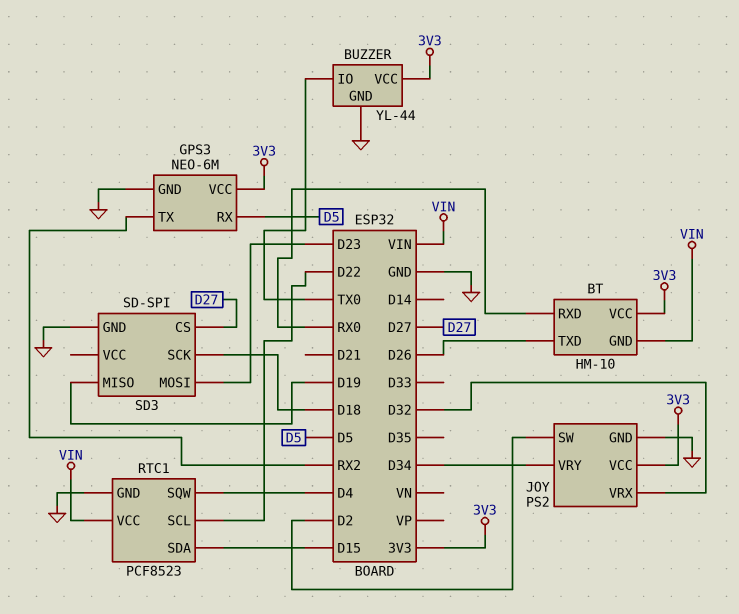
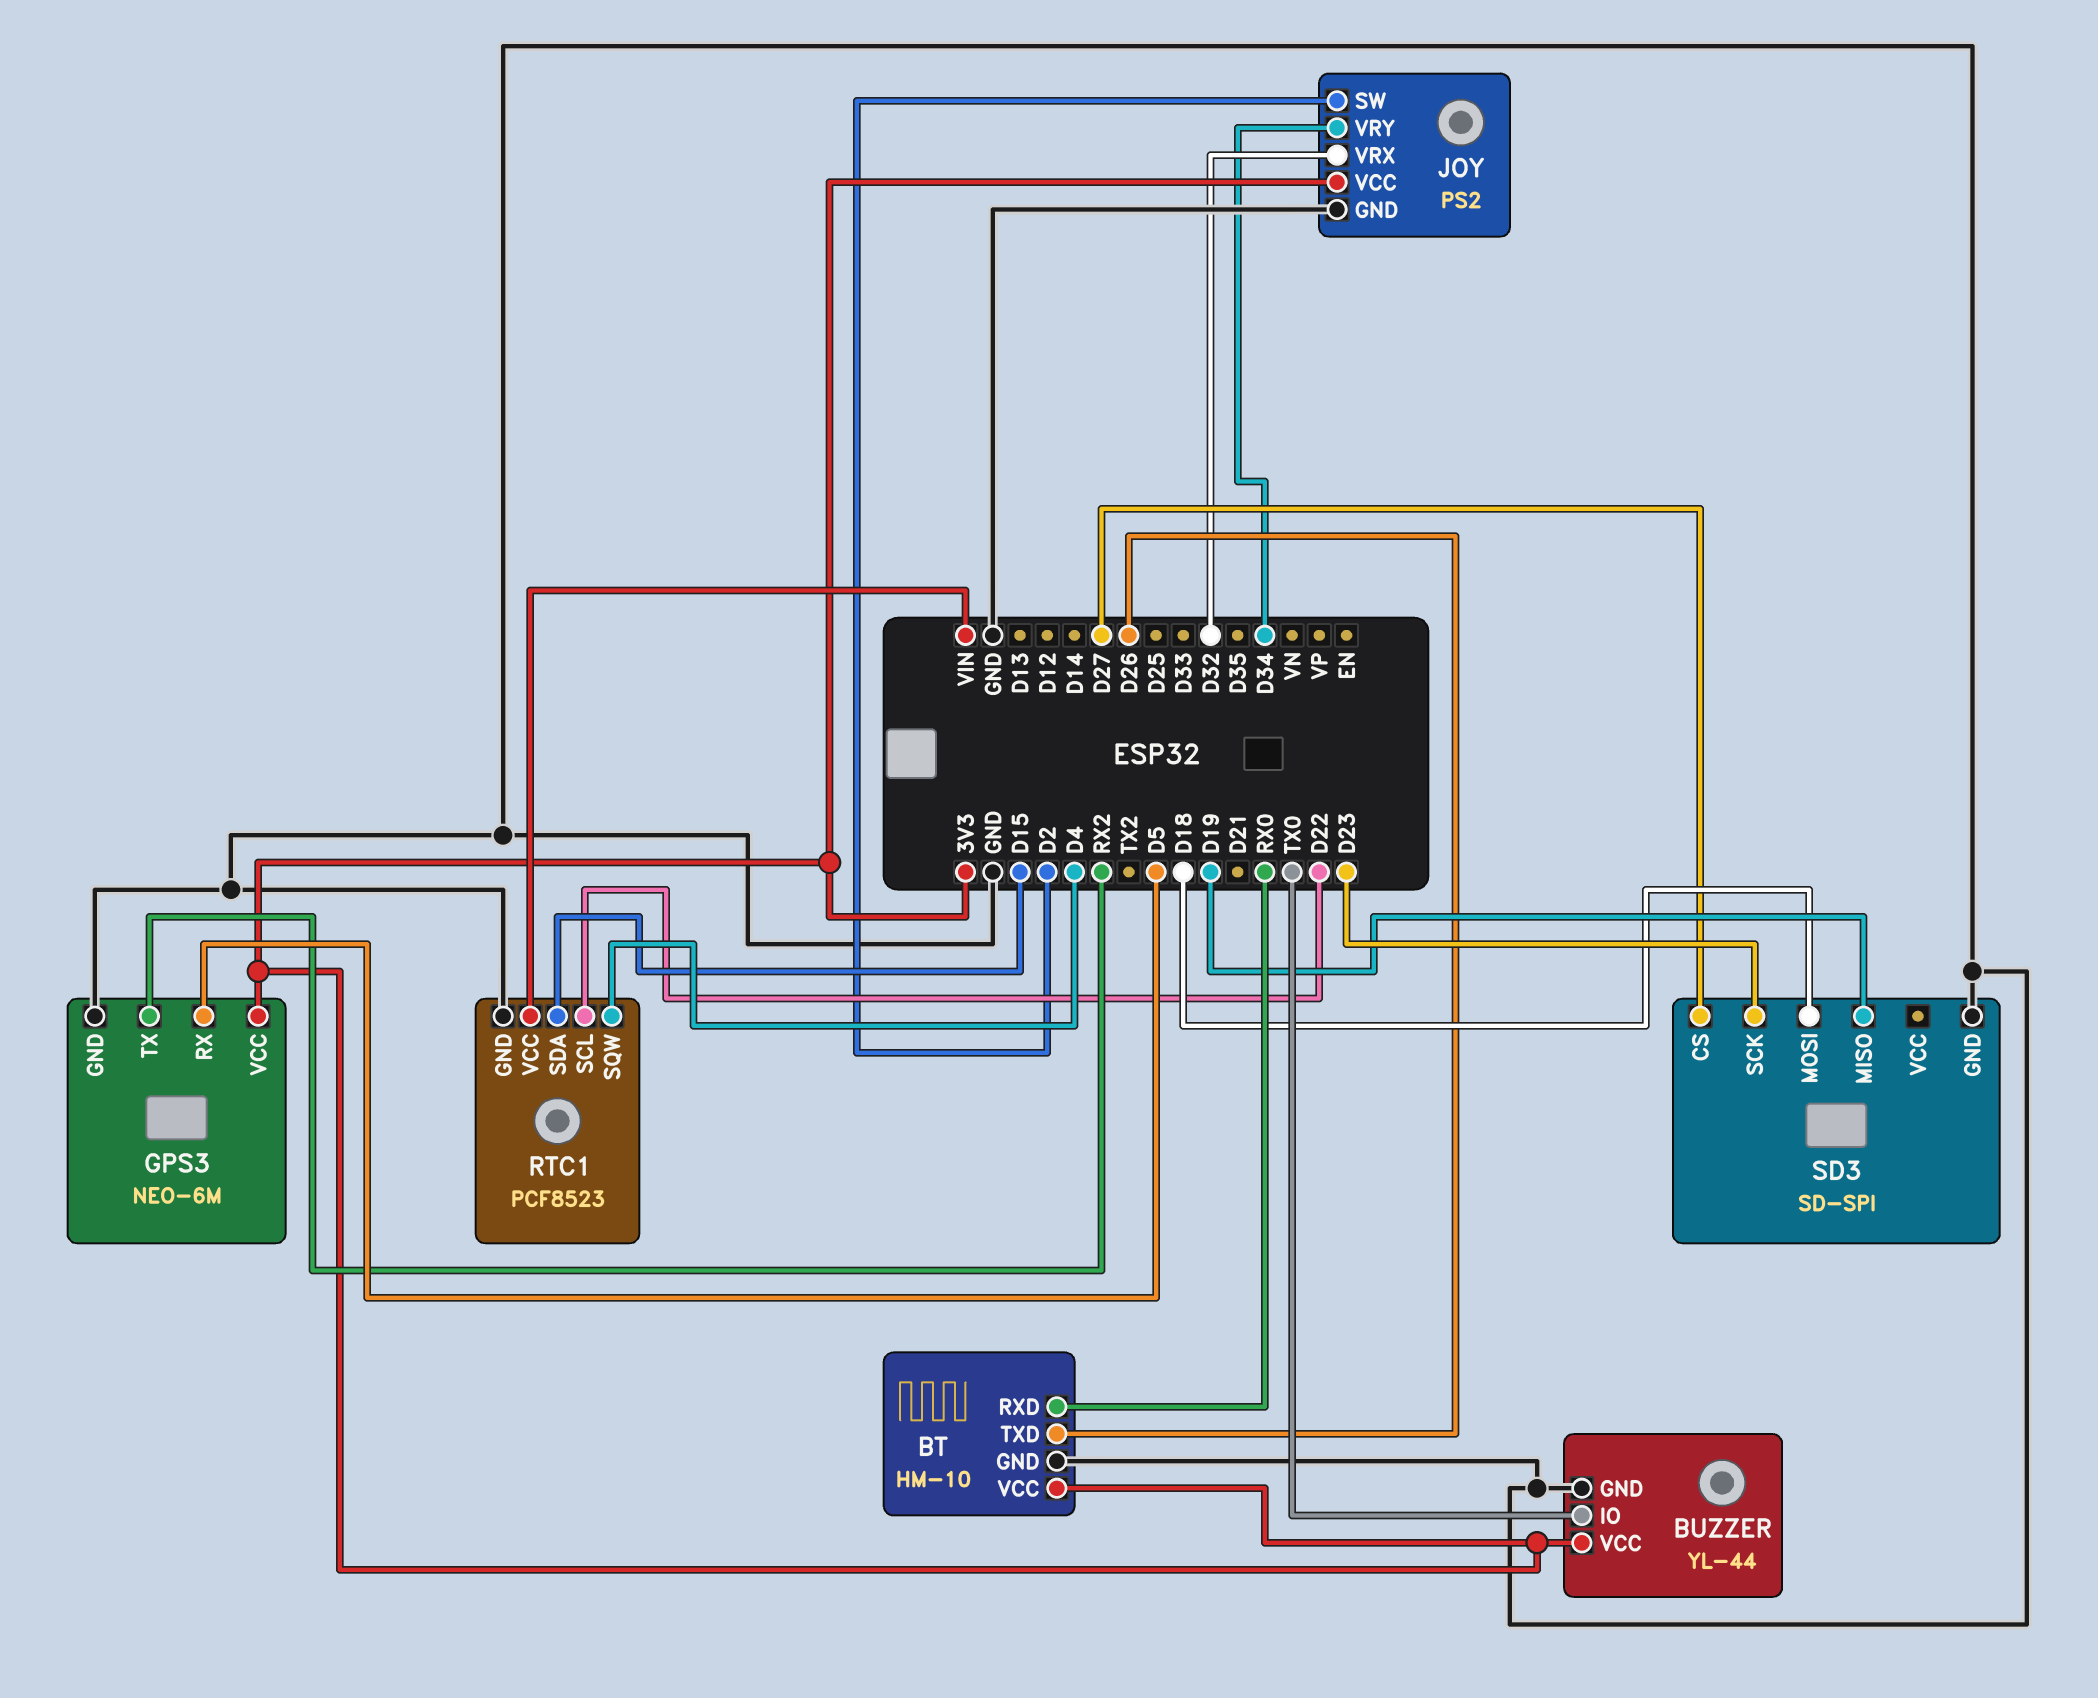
BT pin GND: VIN -> GND
SD3 pin MOSI: D23 -> D18
SD3 pin SCK: D18 -> D23

